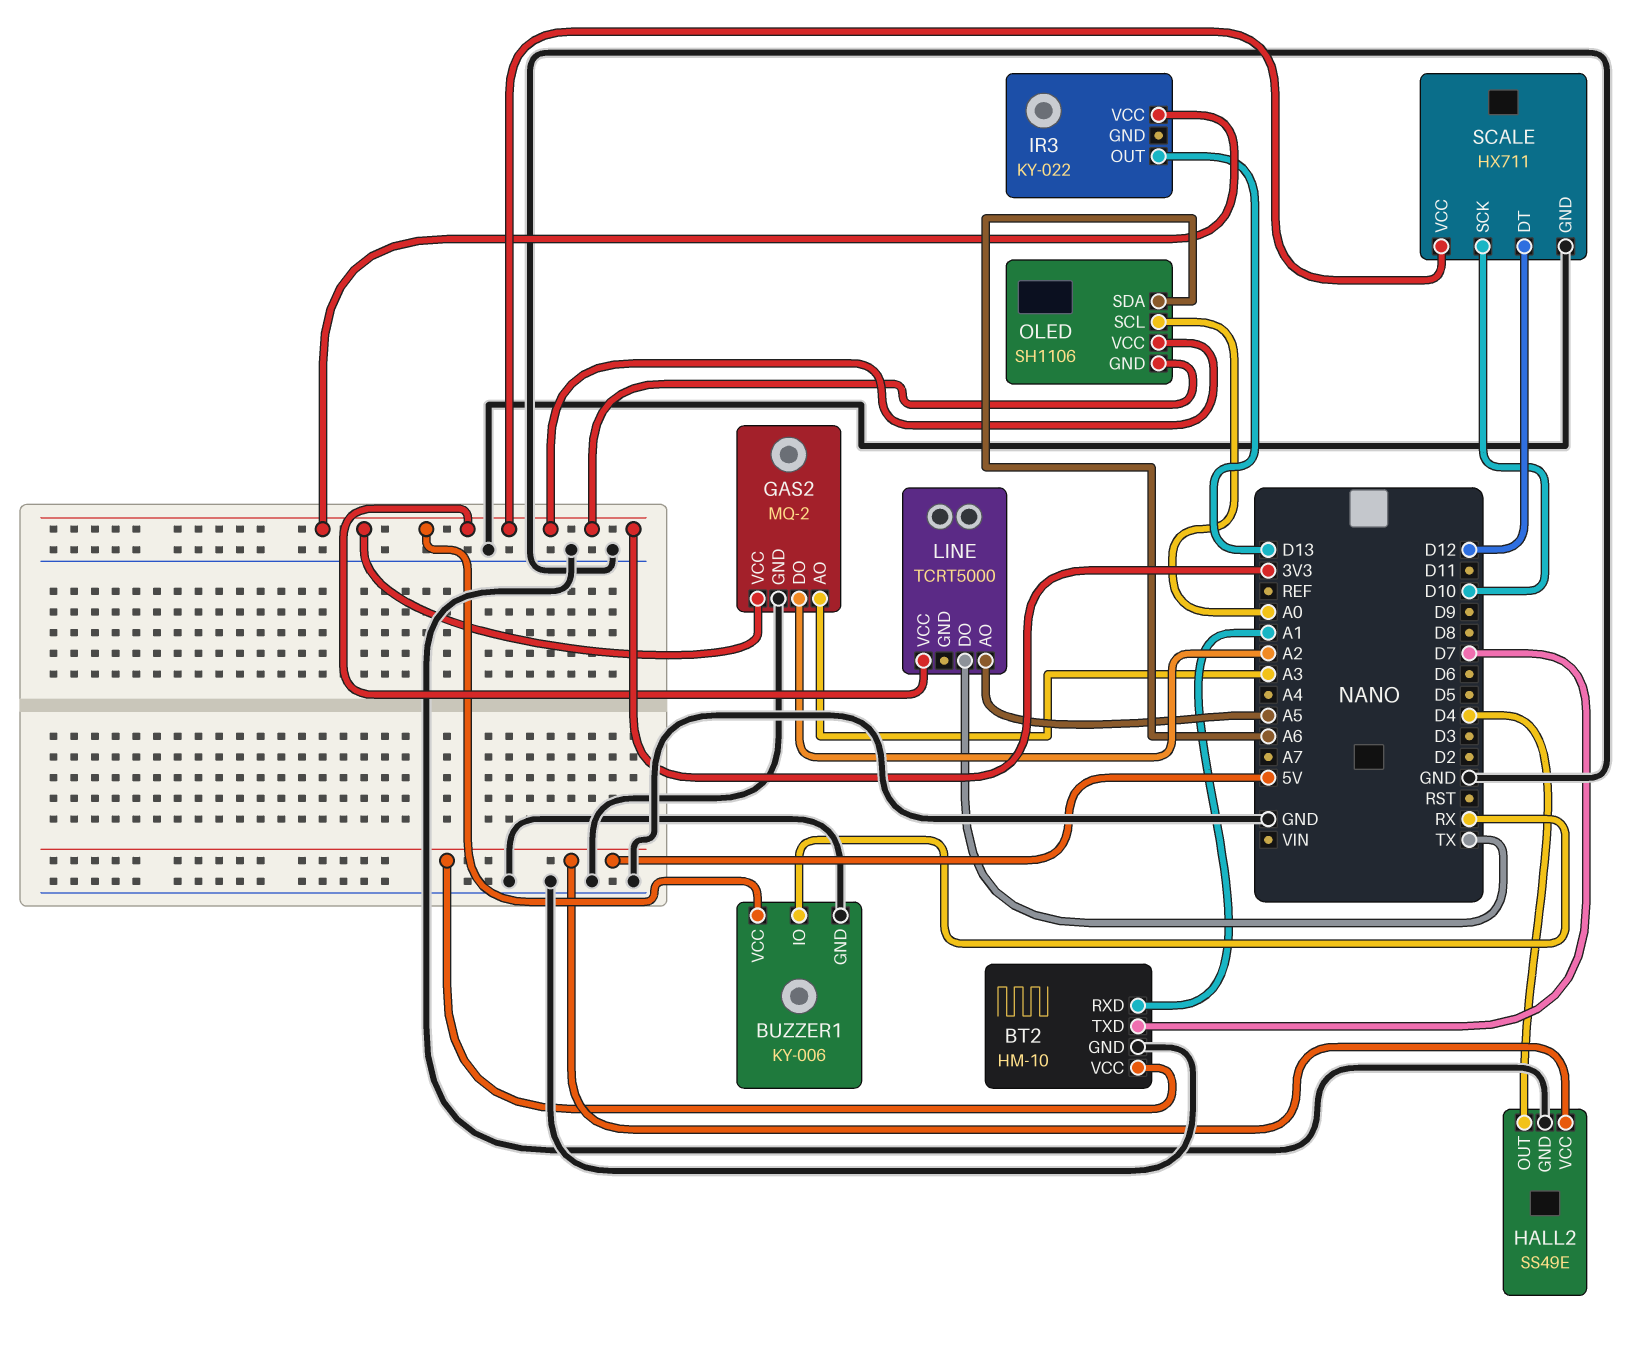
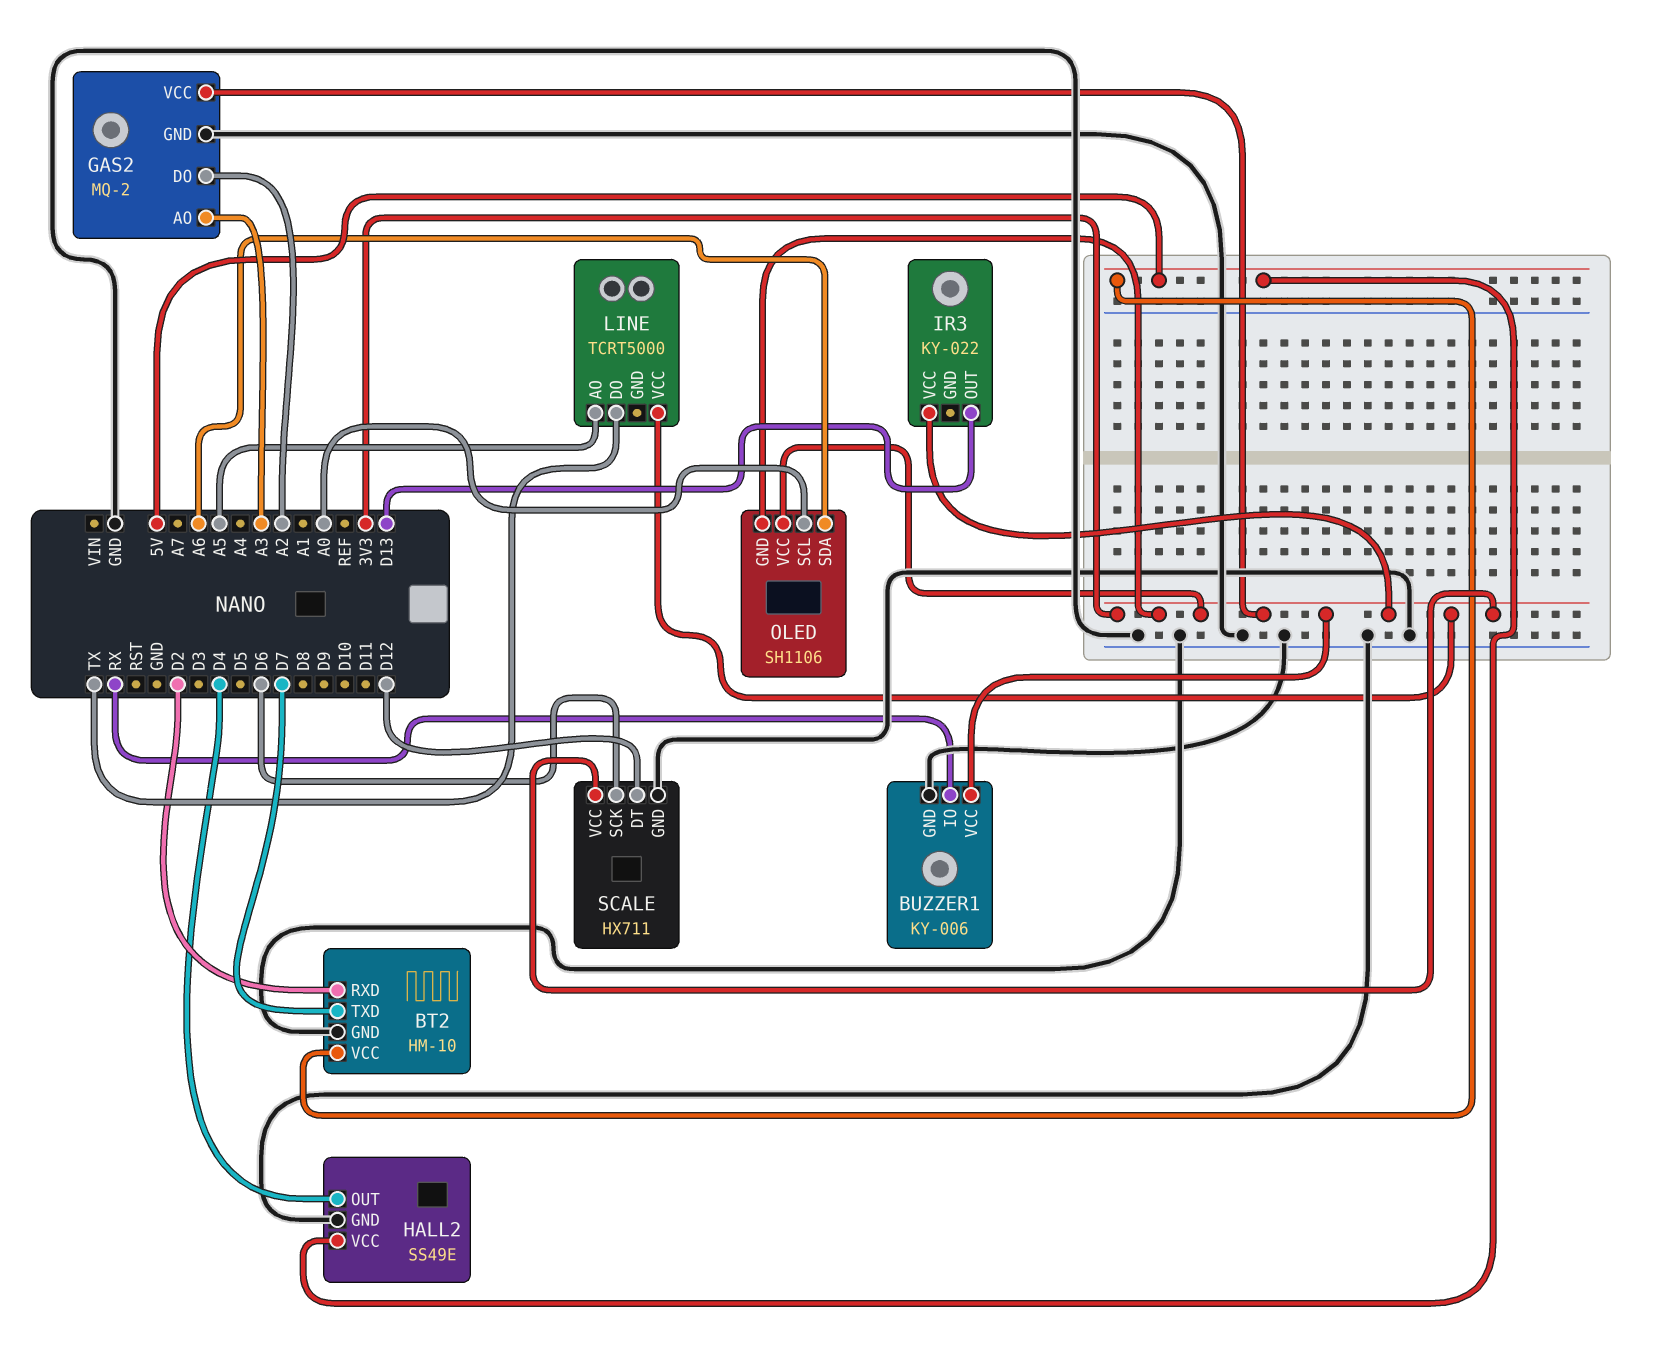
BT2 pin RXD: A1 -> D2
SCALE pin SCK: D10 -> D6

